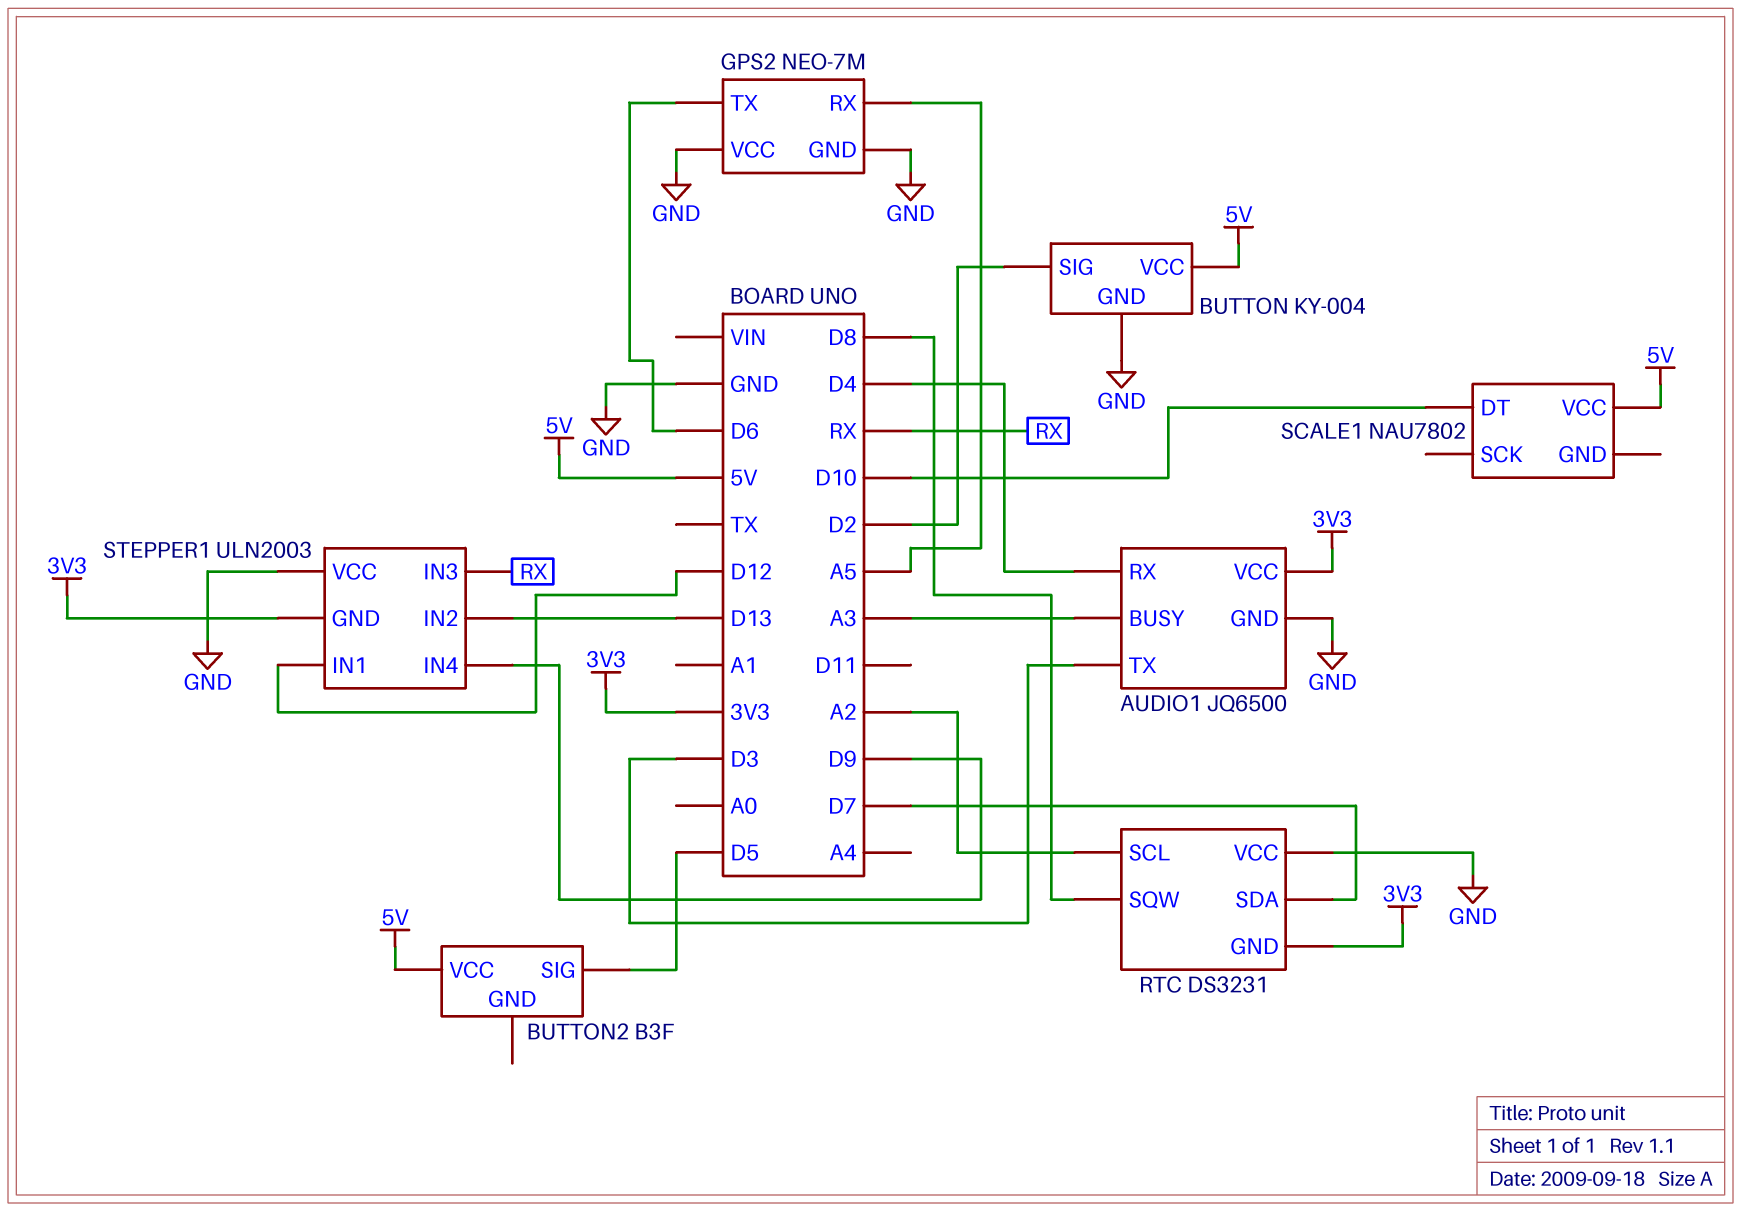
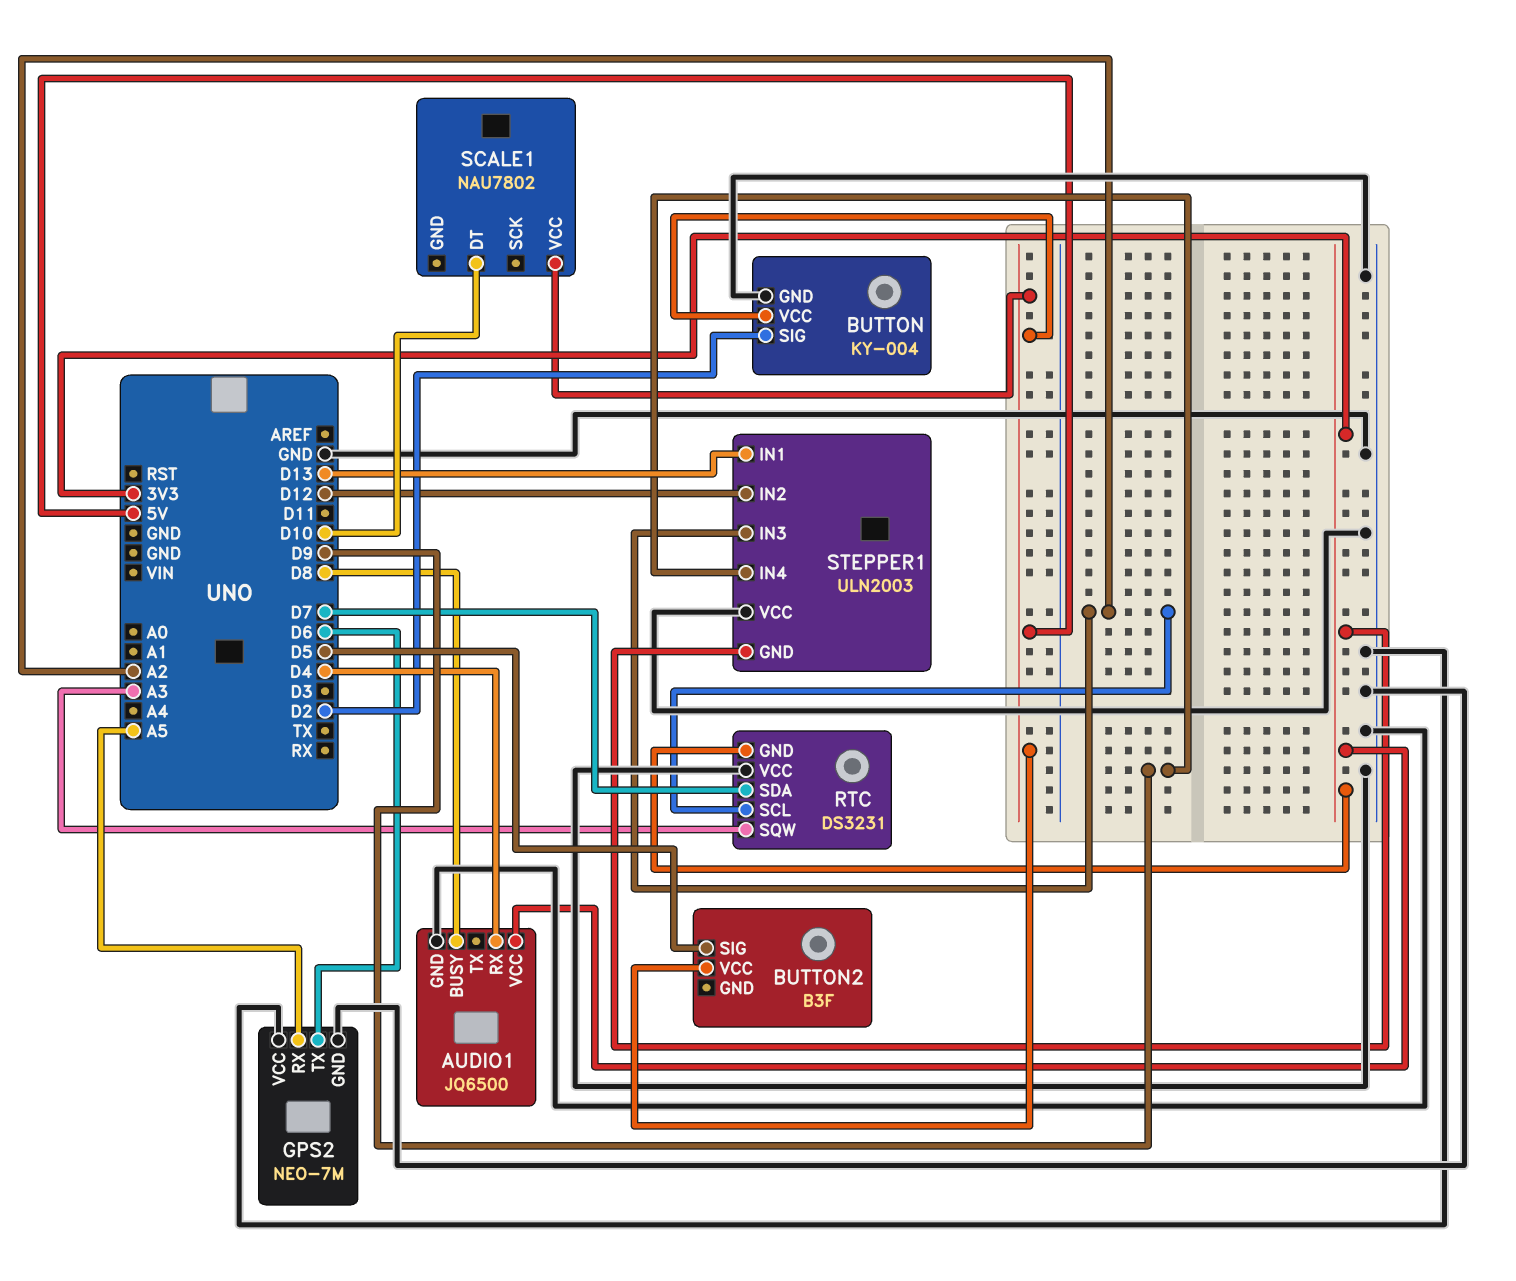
AUDIO1 pin BUSY: A3 -> D8
AUDIO1 pin TX: D3 -> none
RTC pin SQW: D8 -> A3
STEPPER1 pin IN1: D12 -> D13
STEPPER1 pin IN2: D13 -> D12
STEPPER1 pin IN3: RX -> A2

